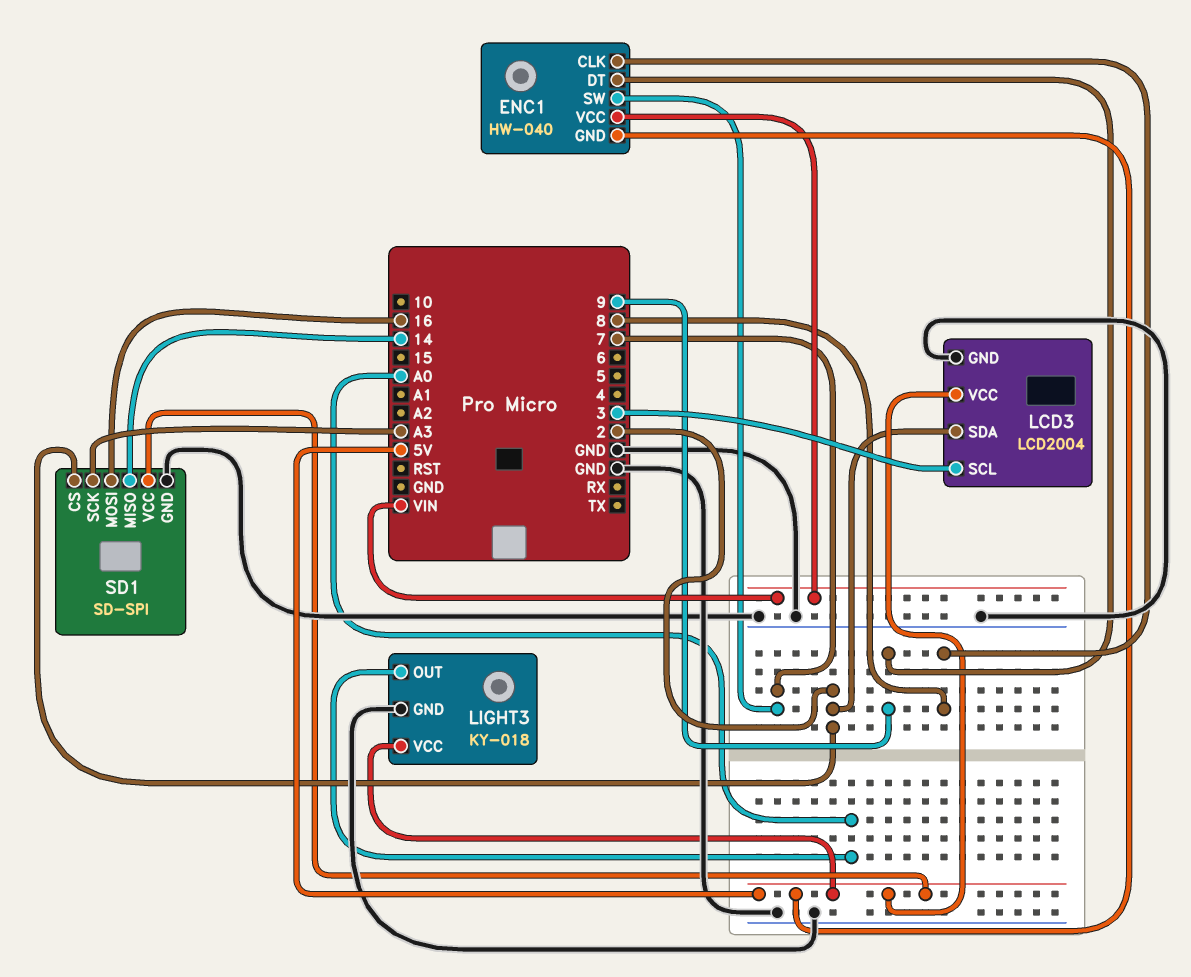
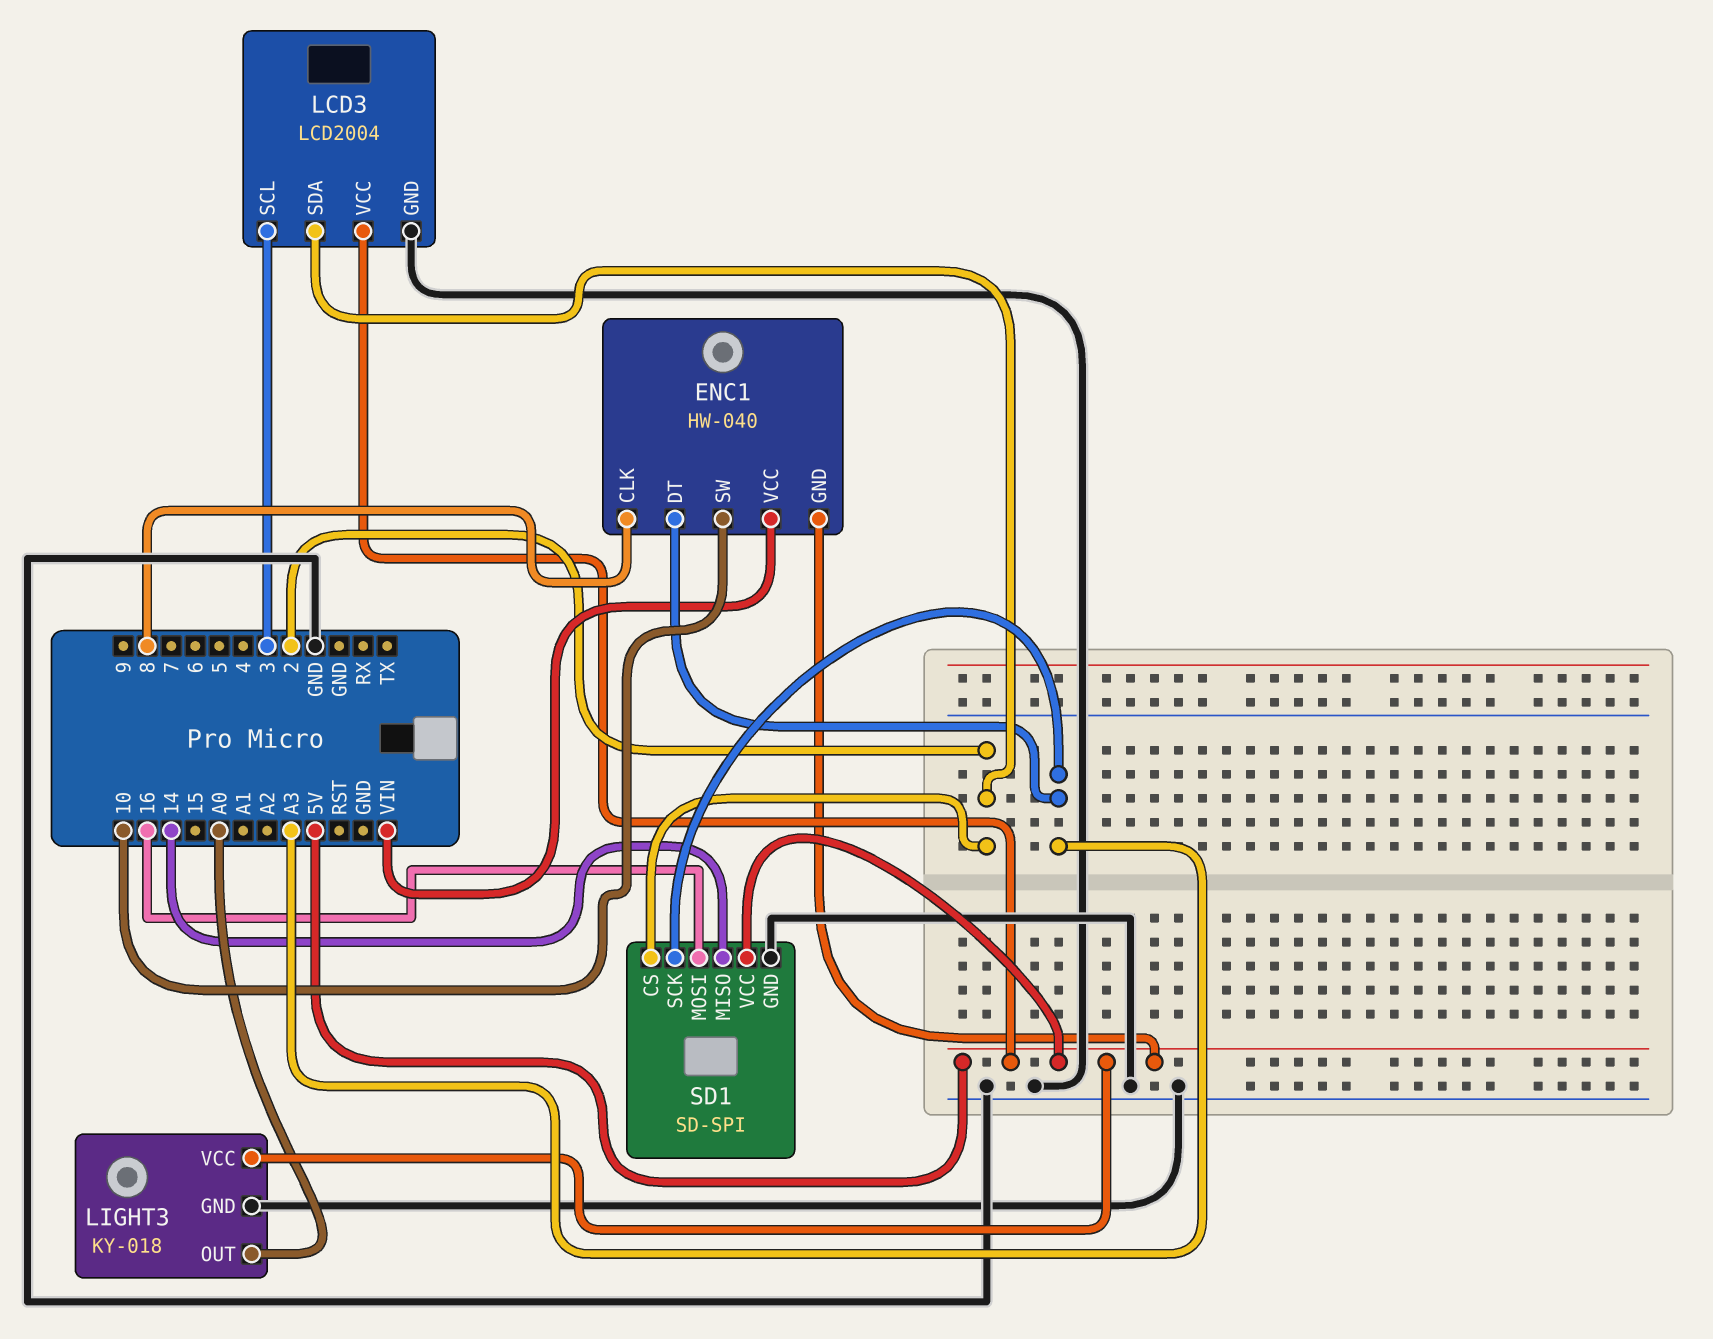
ENC1 pin DT: 9 -> A3
ENC1 pin SW: 7 -> 10

